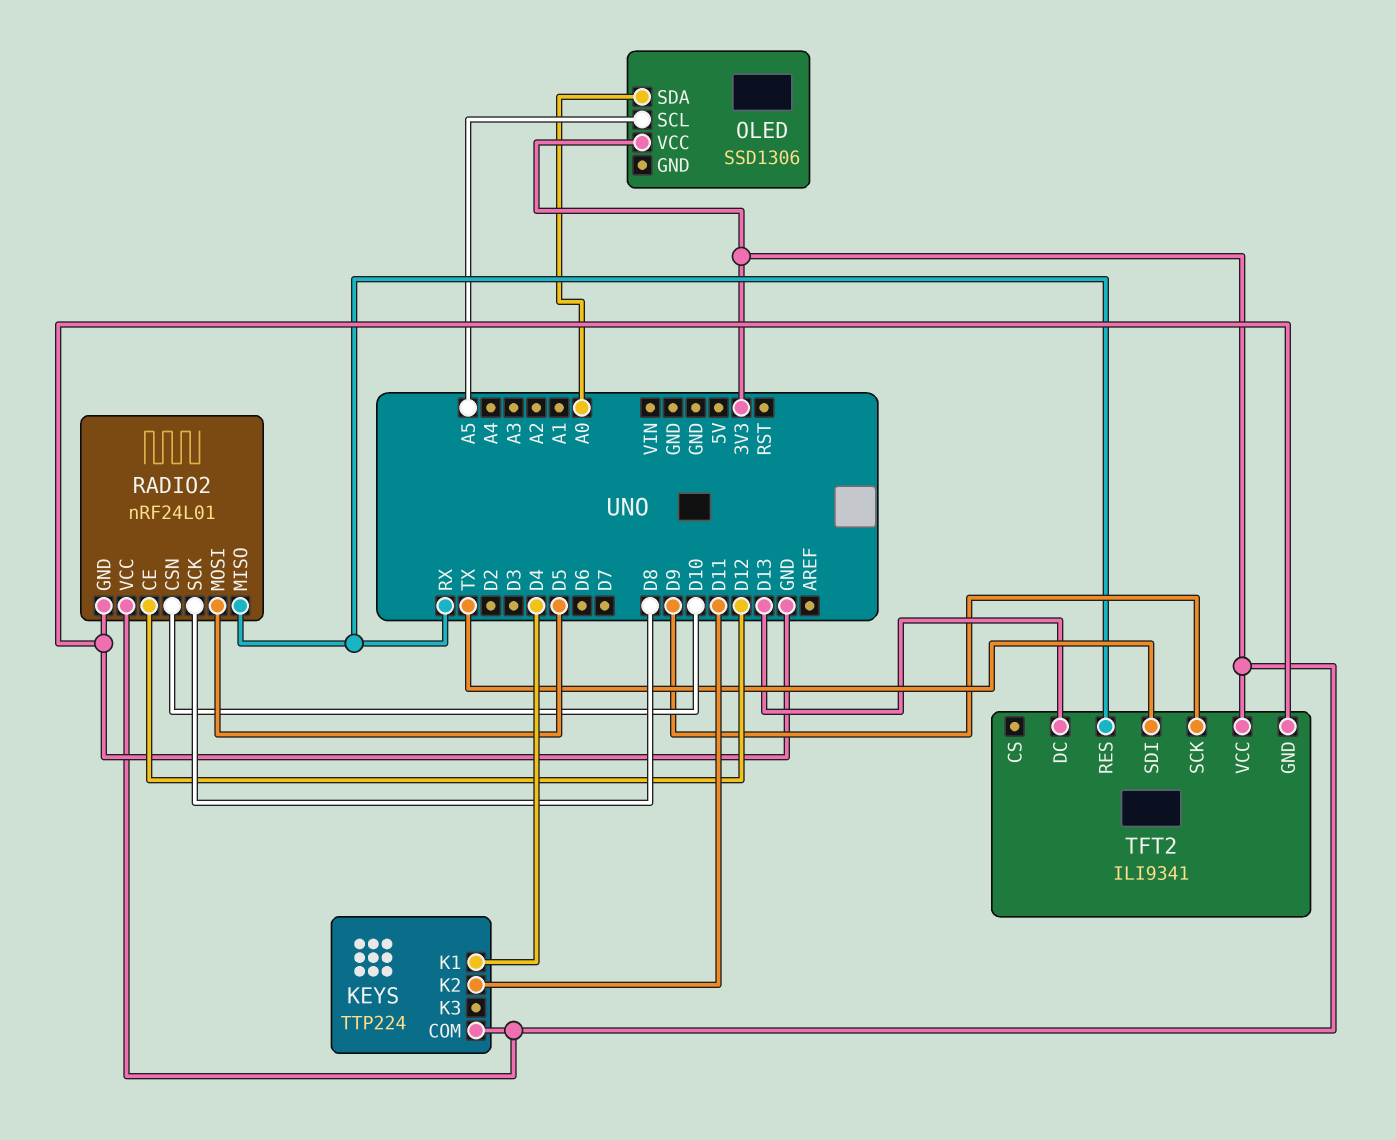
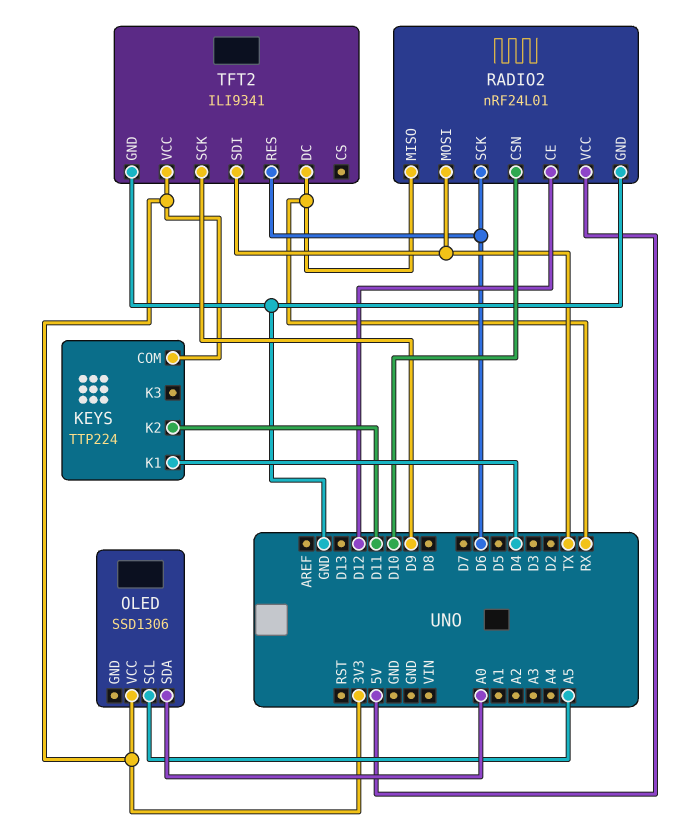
RADIO2 pin MOSI: D5 -> TX
RADIO2 pin SCK: D8 -> D6
RADIO2 pin VCC: 3V3 -> 5V
TFT2 pin DC: D13 -> RX
TFT2 pin RES: RX -> D6

